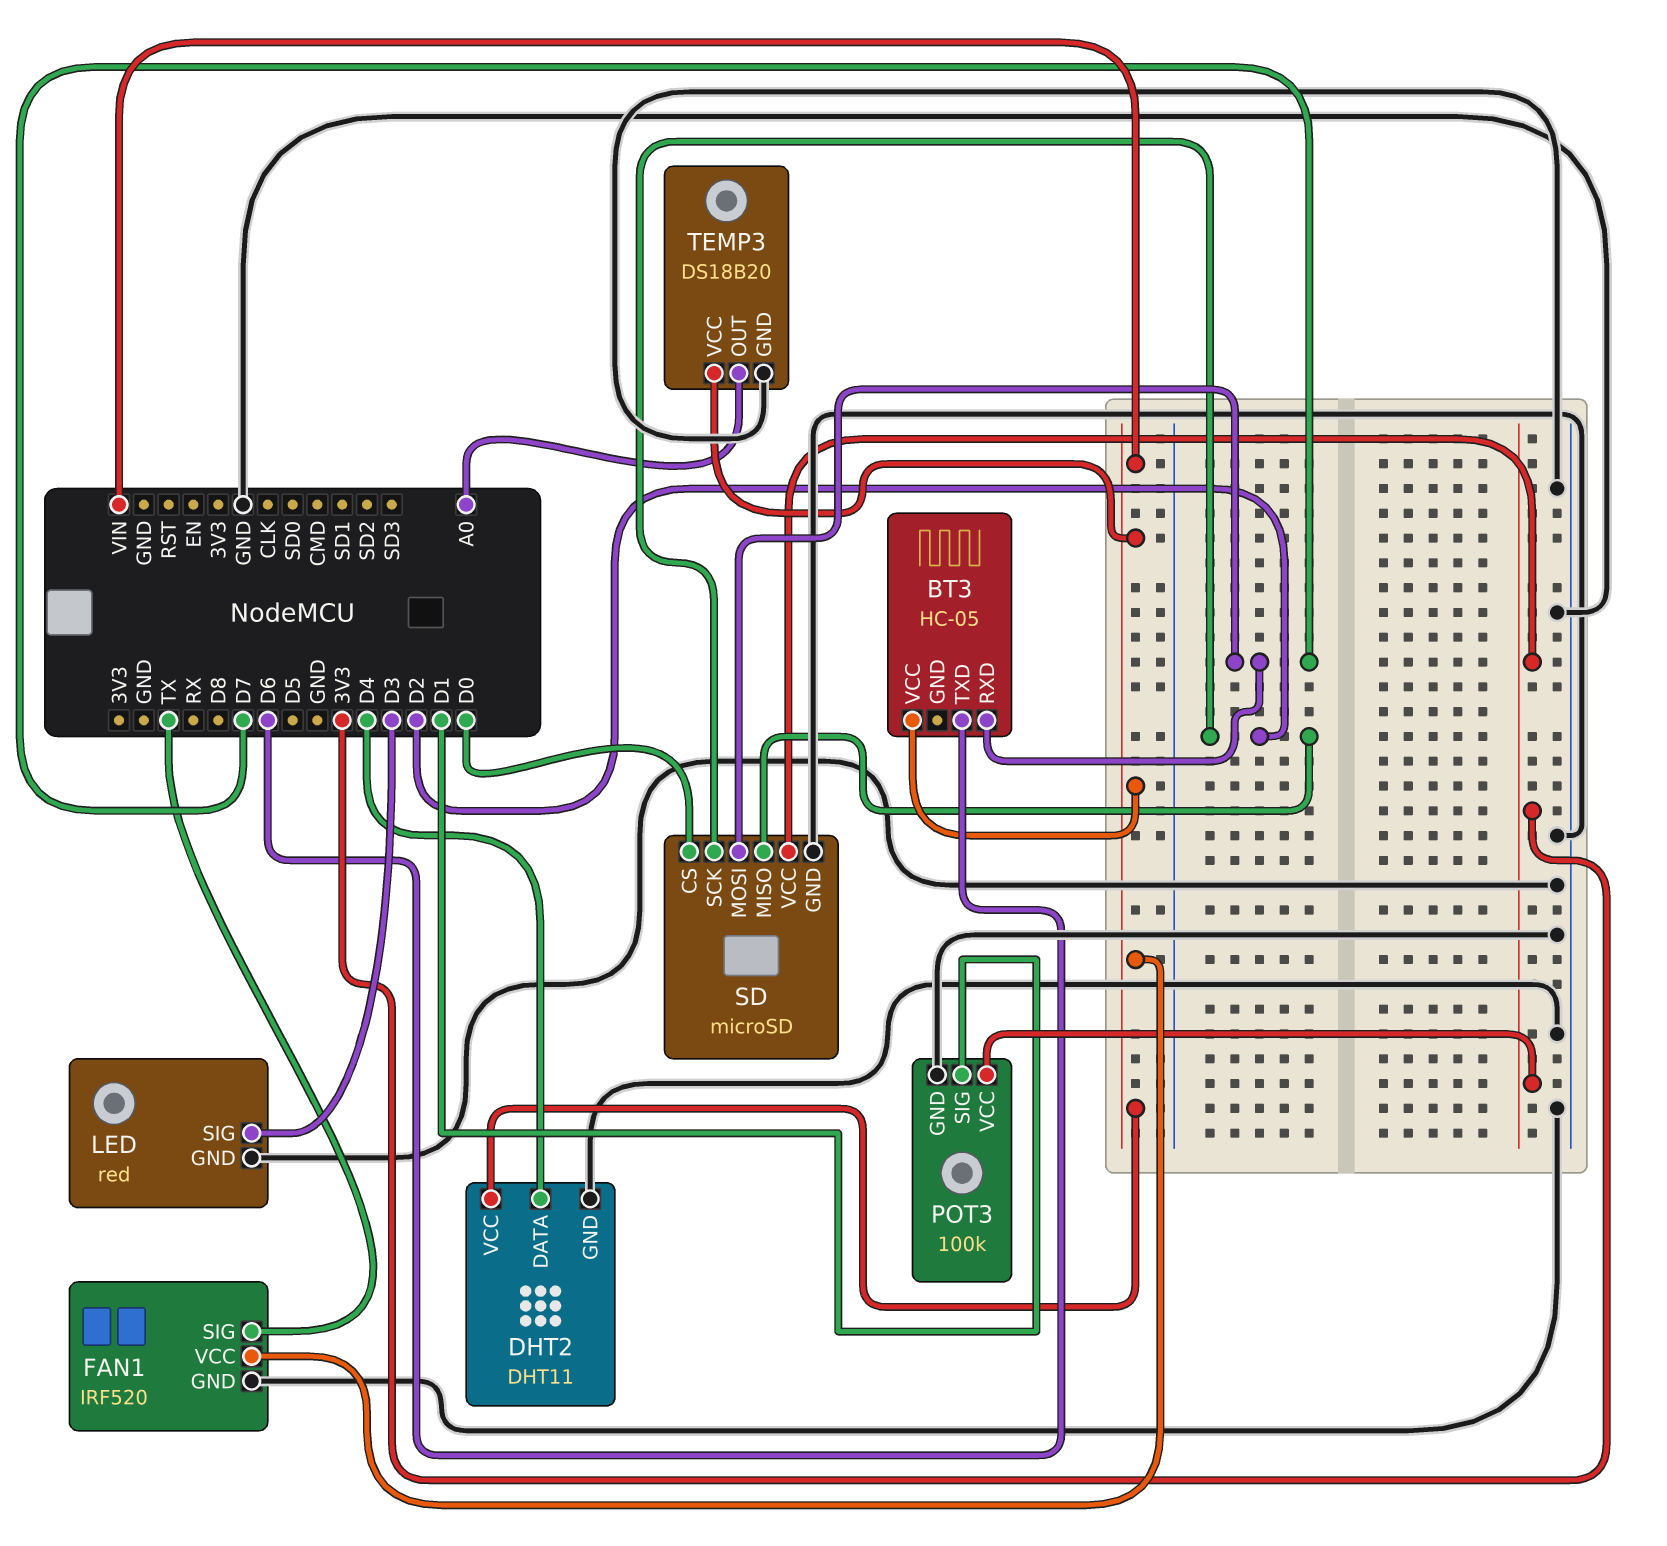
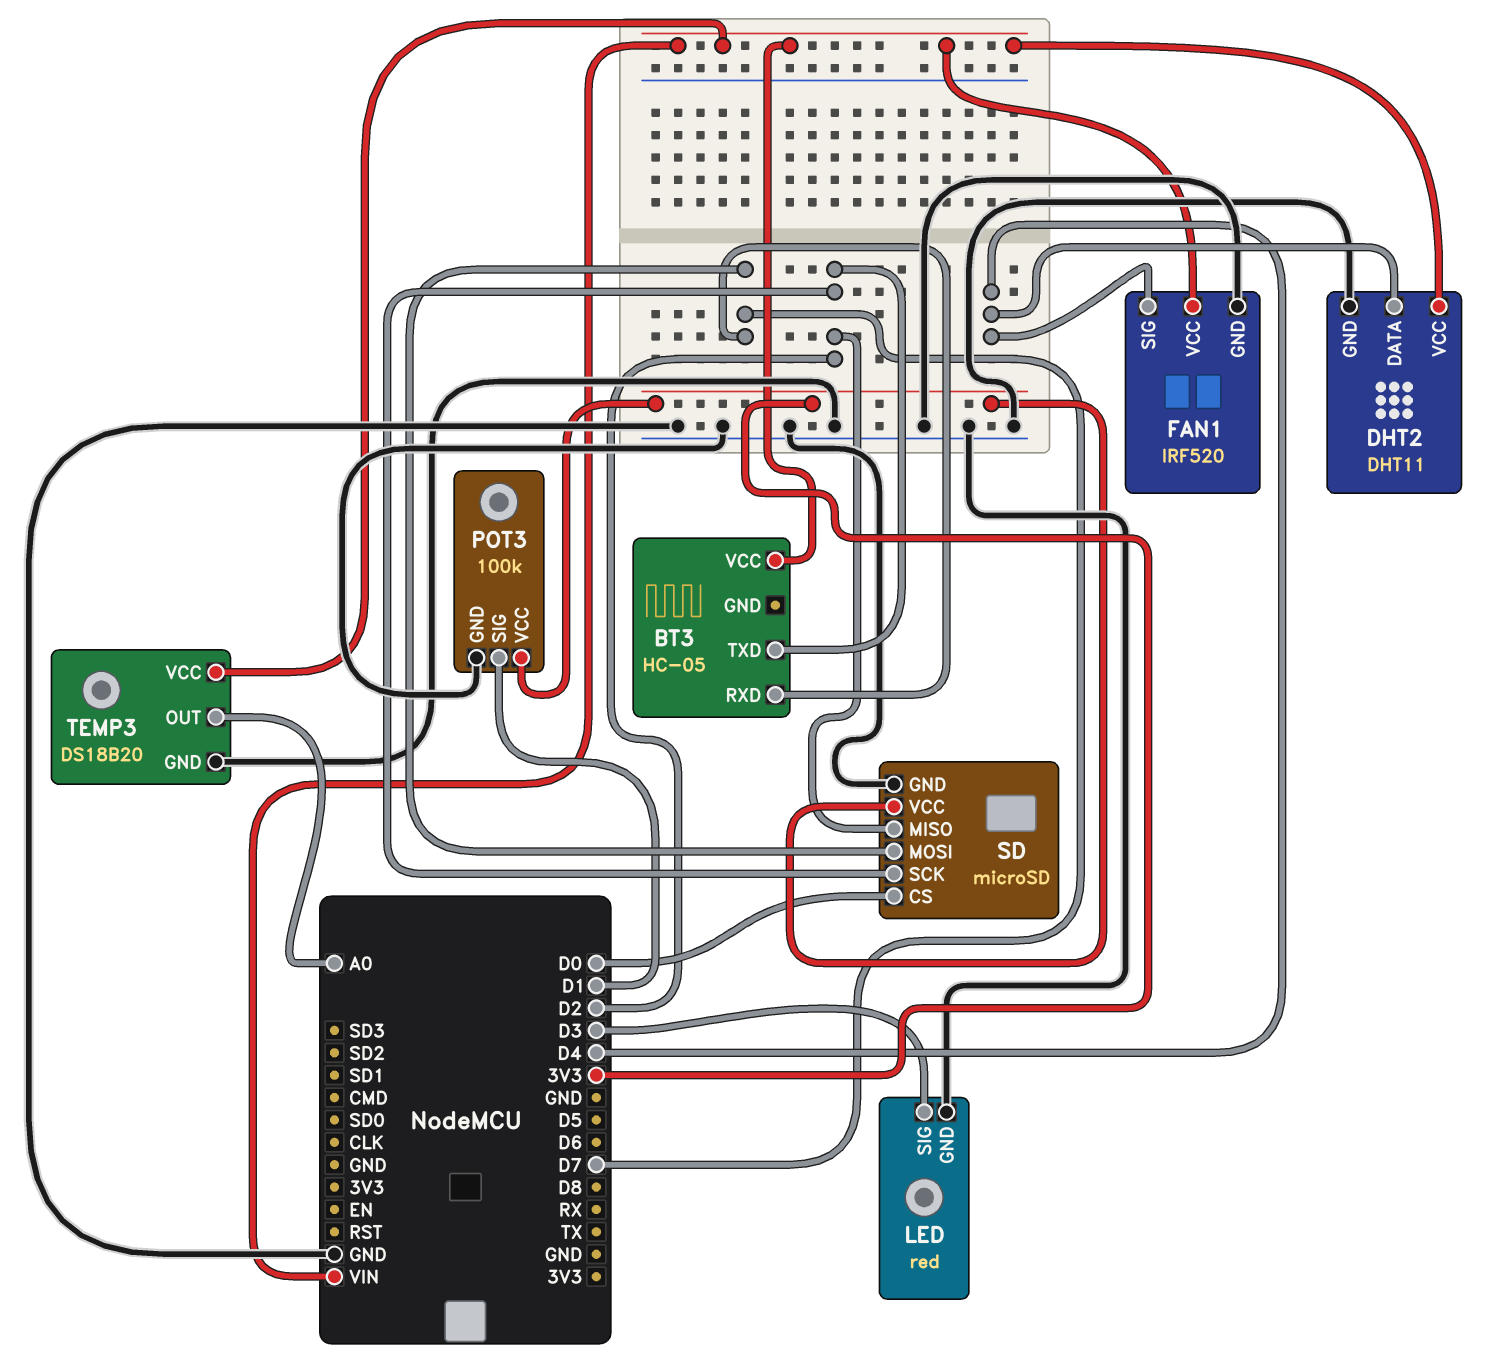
BT3 pin TXD: D6 -> D2
FAN1 pin SIG: TX -> D4

